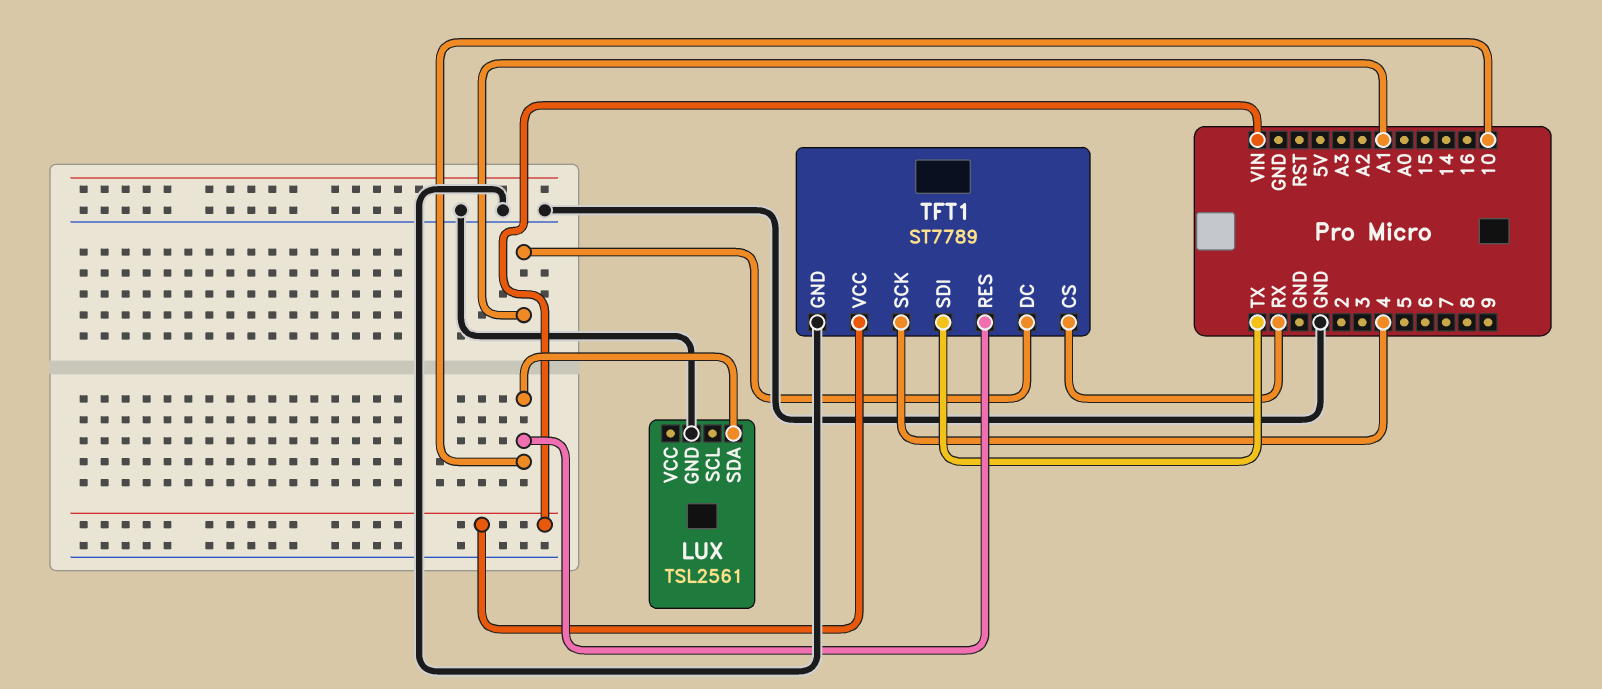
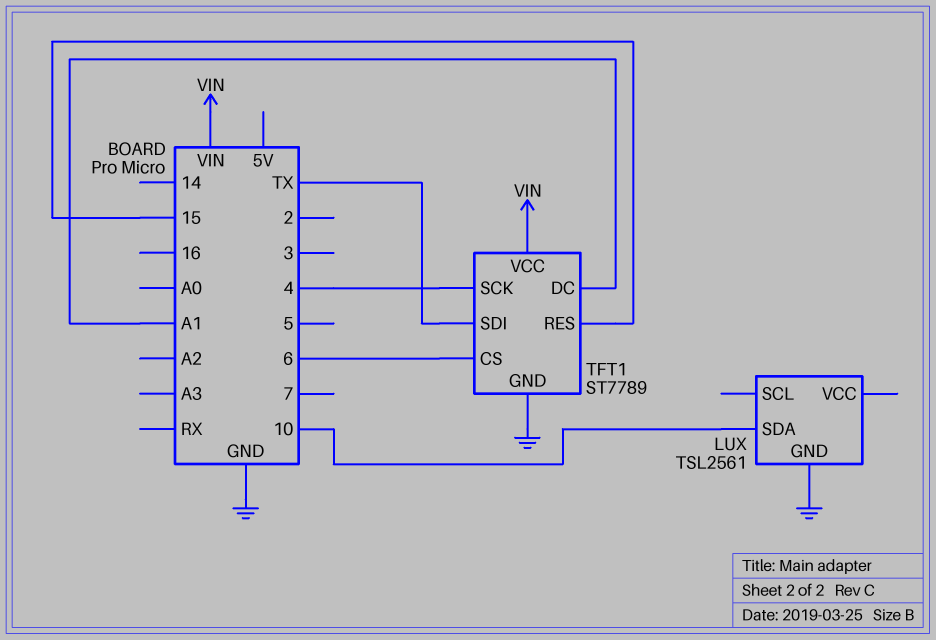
TFT1 pin CS: RX -> 6
TFT1 pin RES: 10 -> 15

